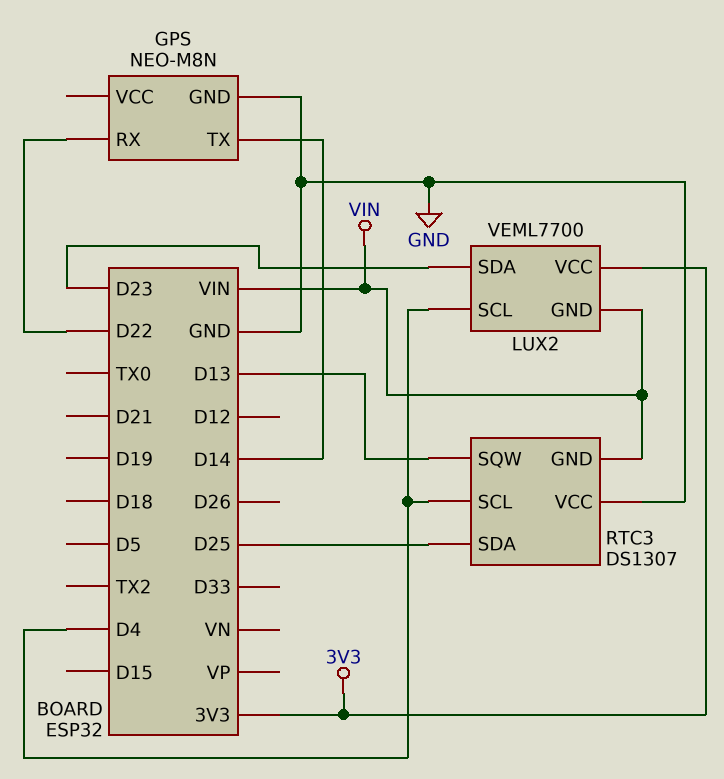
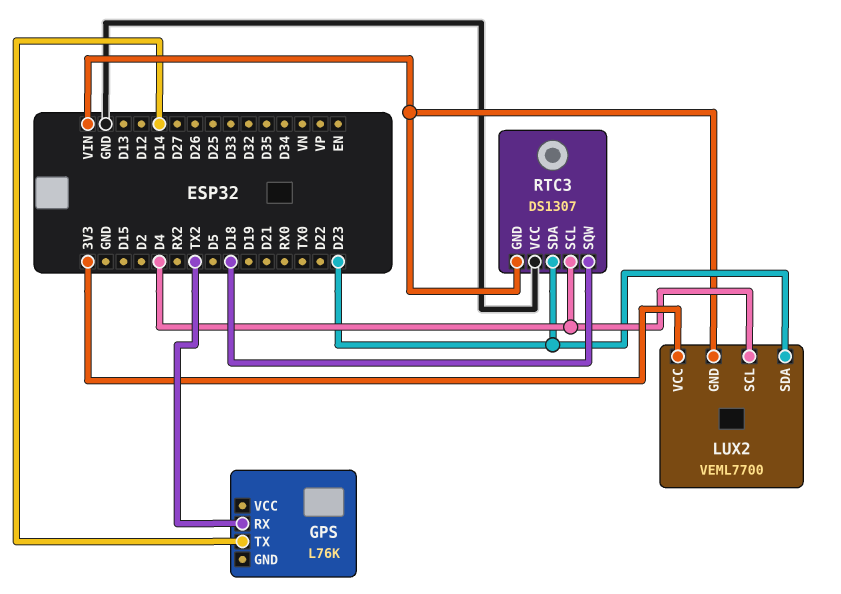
GPS: NEO-M8N -> L76K
GPS pin GND: GND -> none
GPS pin RX: D22 -> TX2
RTC3 pin SDA: D25 -> D23
RTC3 pin SQW: D13 -> D18

